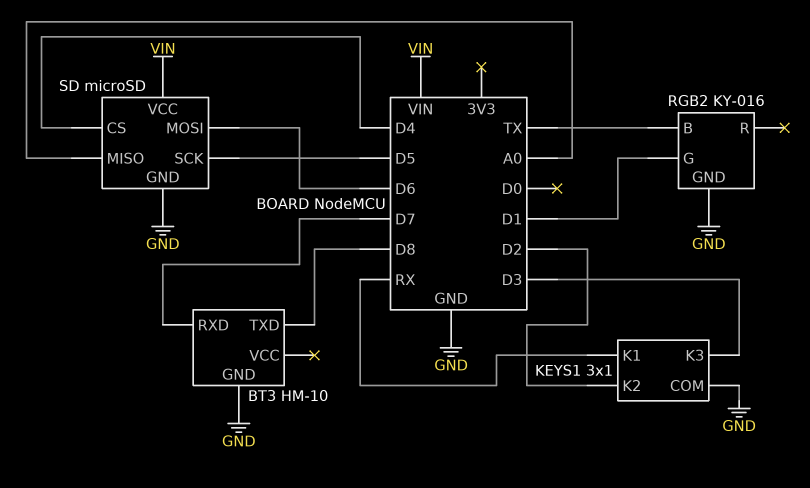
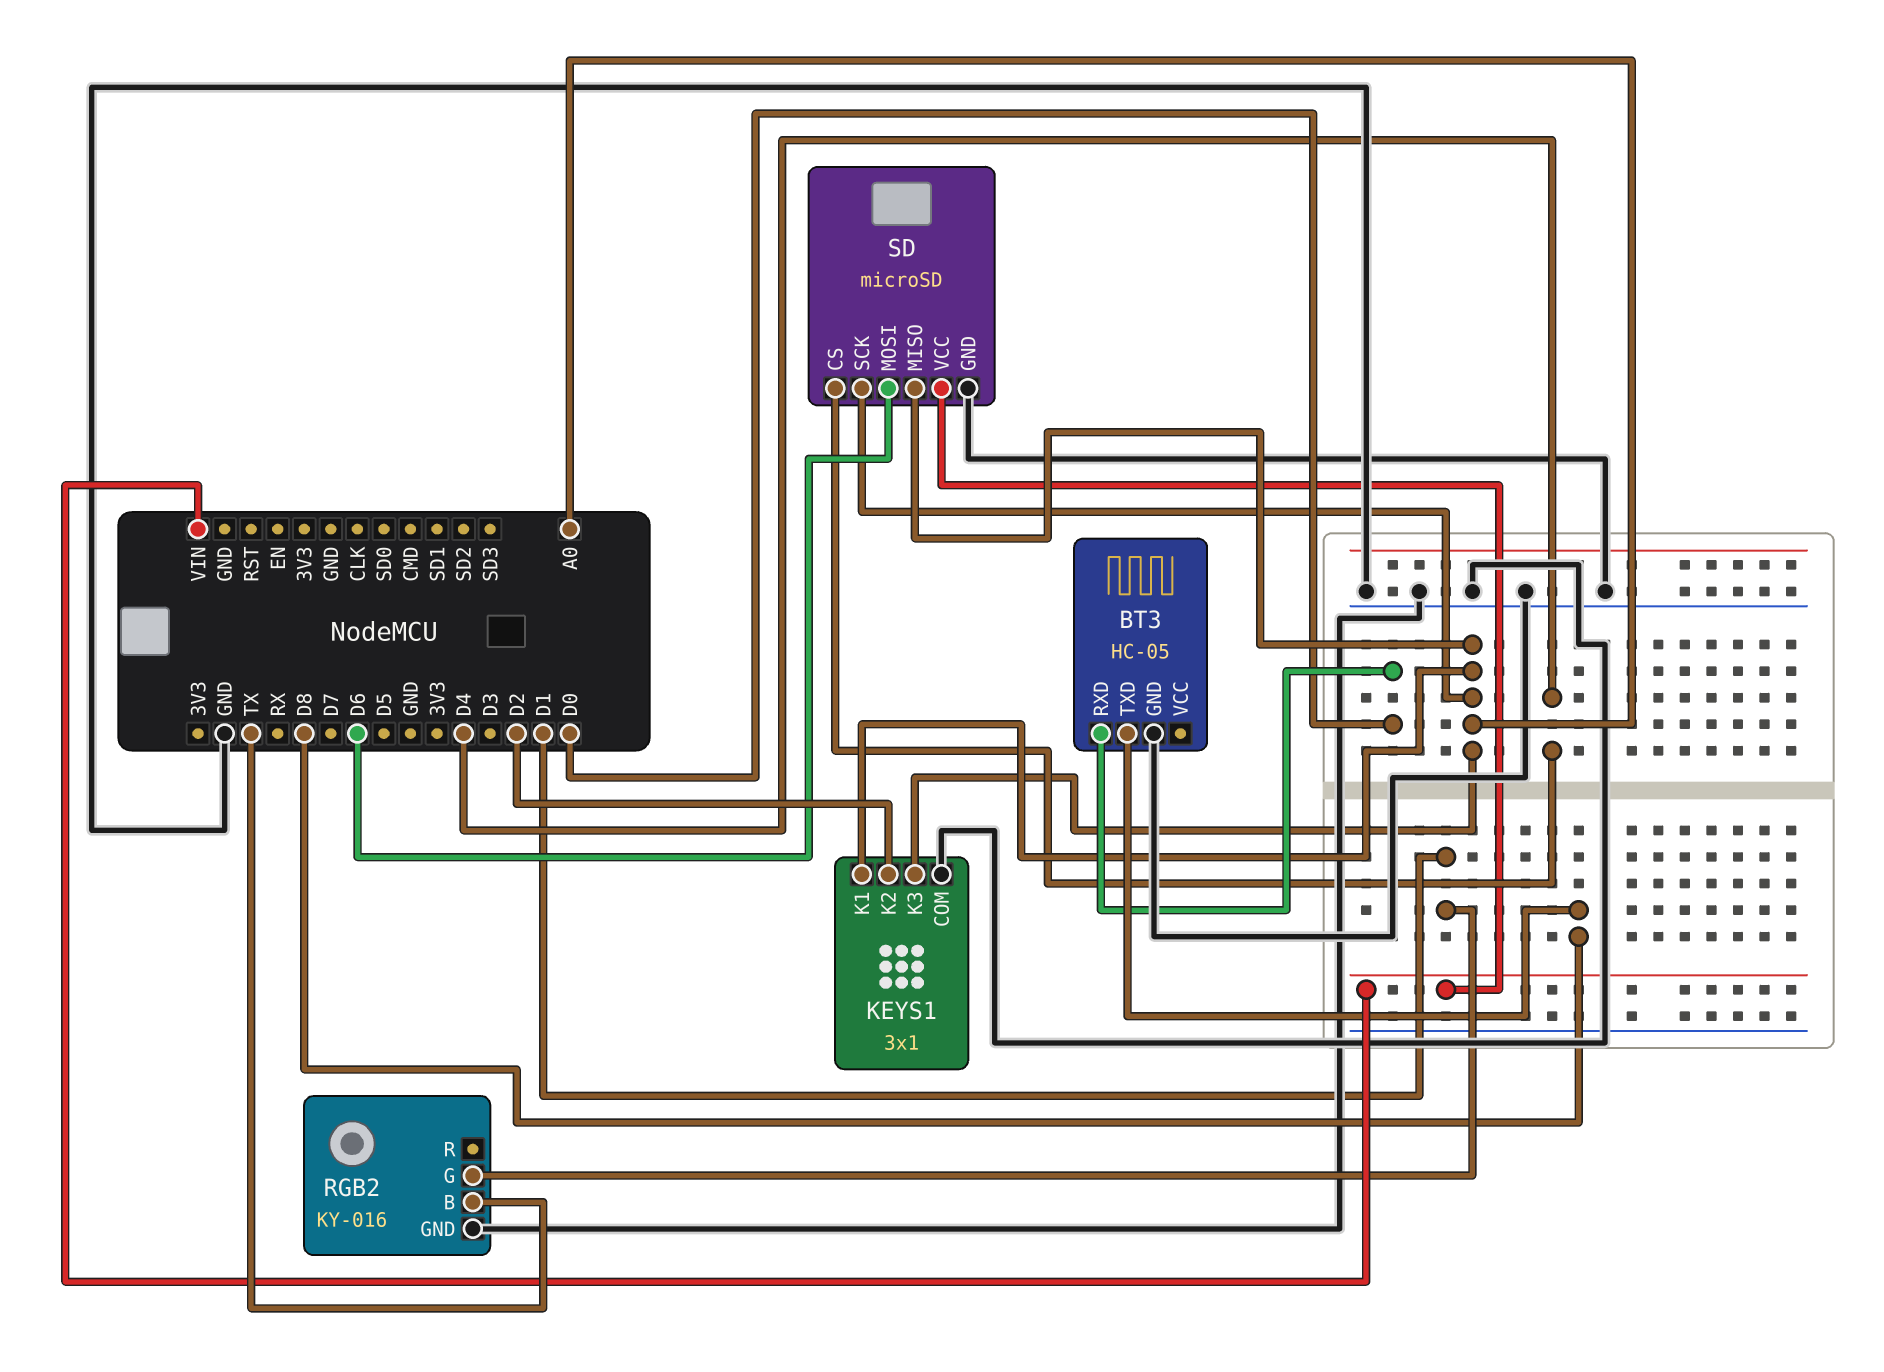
BT3: HM-10 -> HC-05
BT3 pin RXD: D7 -> D0
KEYS1 pin K1: RX -> A0
KEYS1 pin K3: D3 -> A0
SD pin SCK: D5 -> A0

